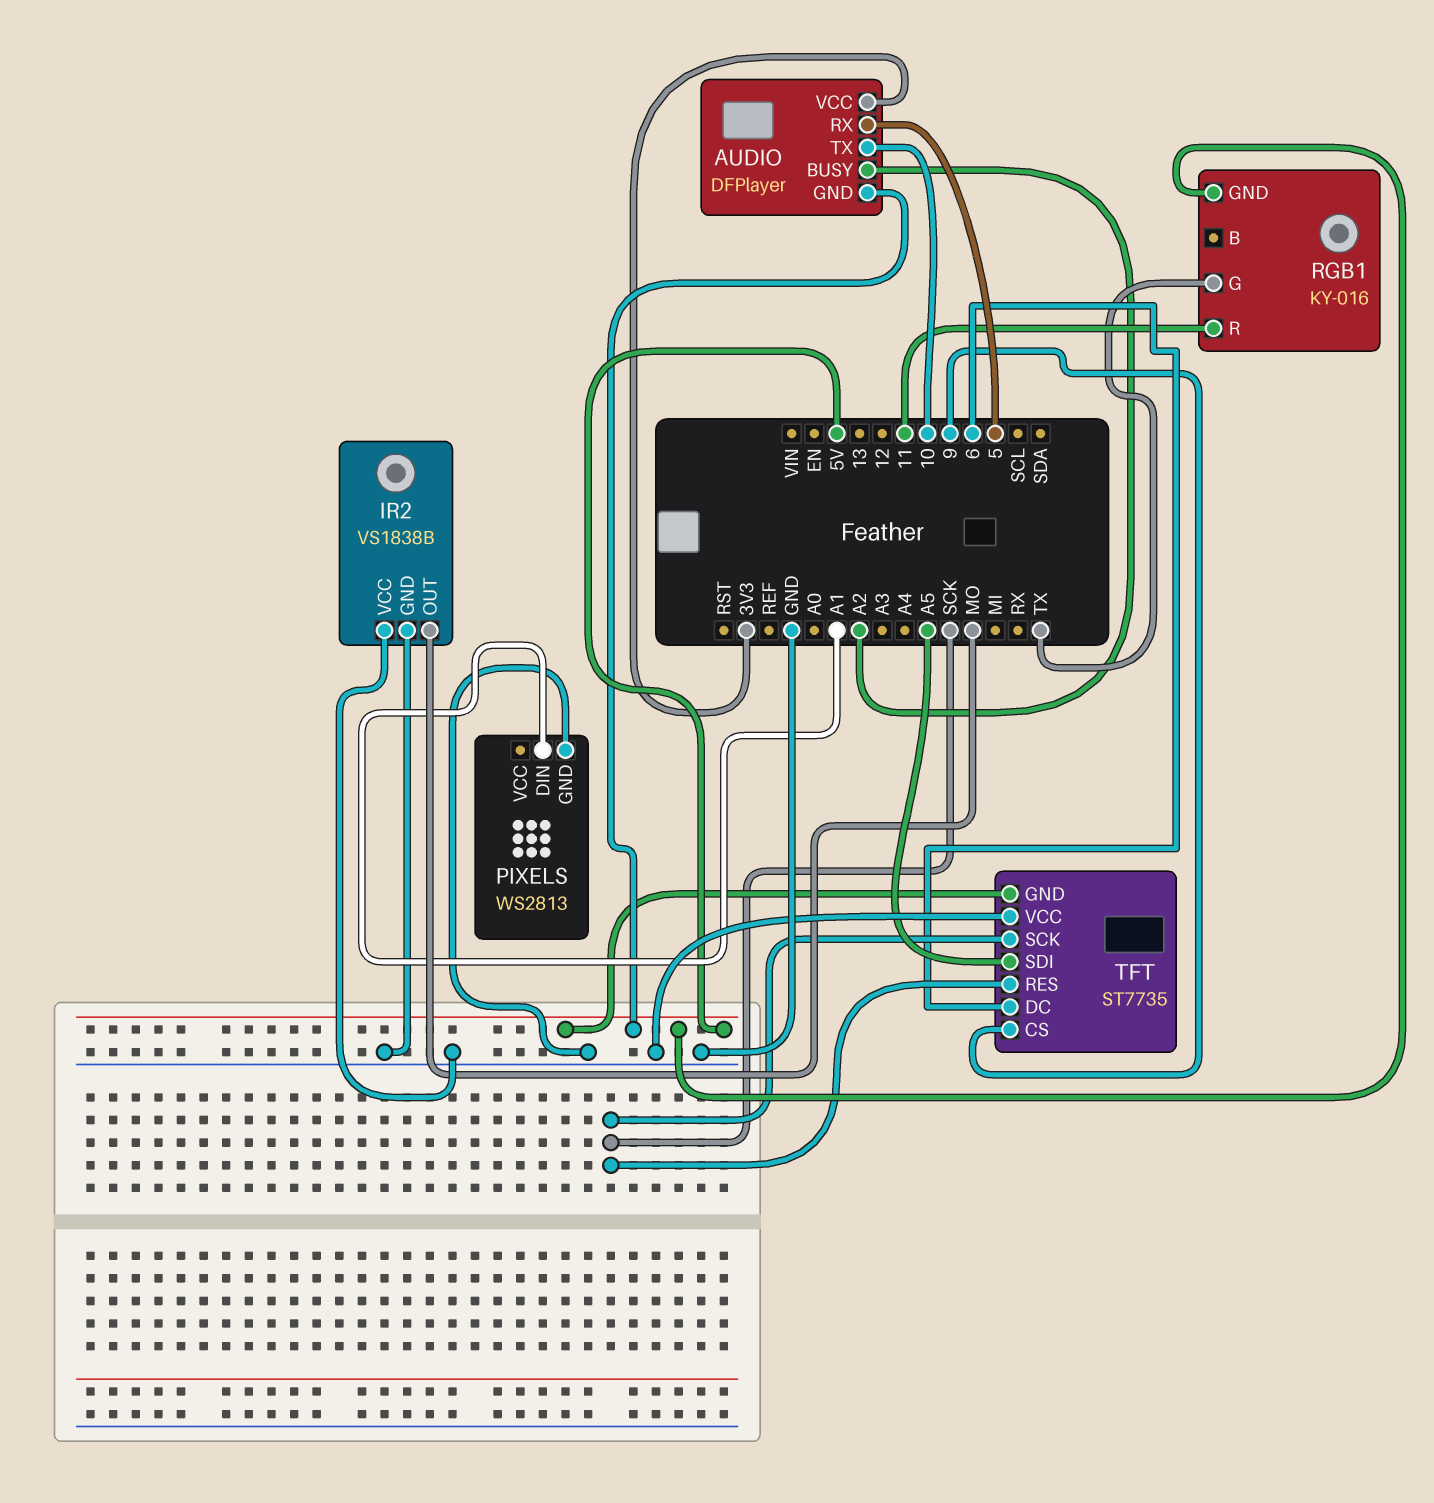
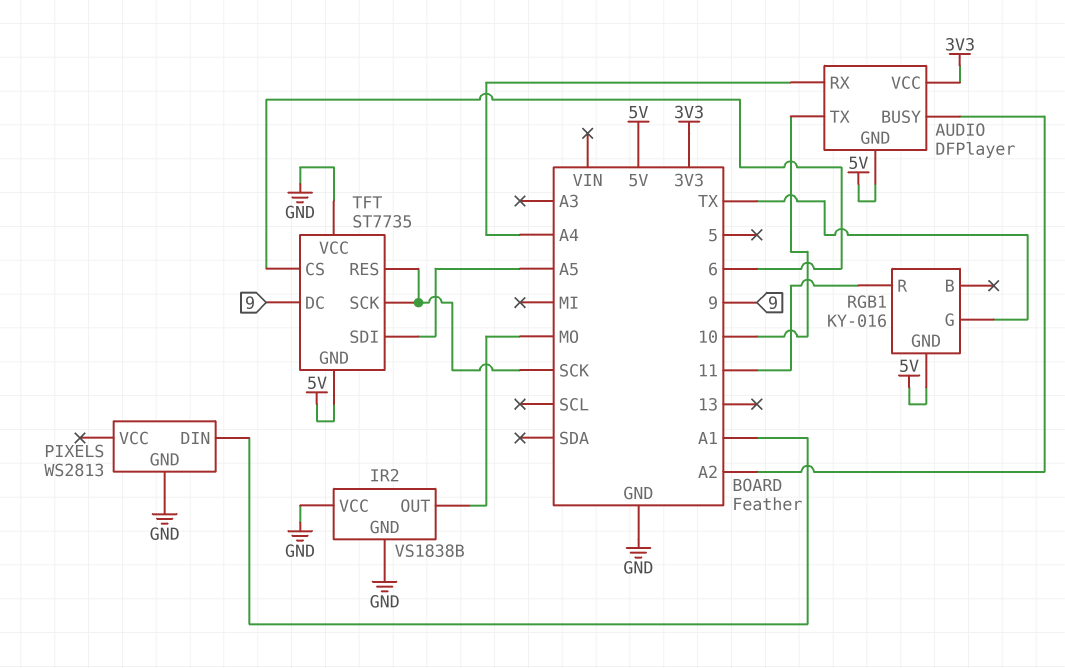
AUDIO pin RX: 5 -> A4
TFT pin CS: 9 -> 6
TFT pin DC: 6 -> 9

